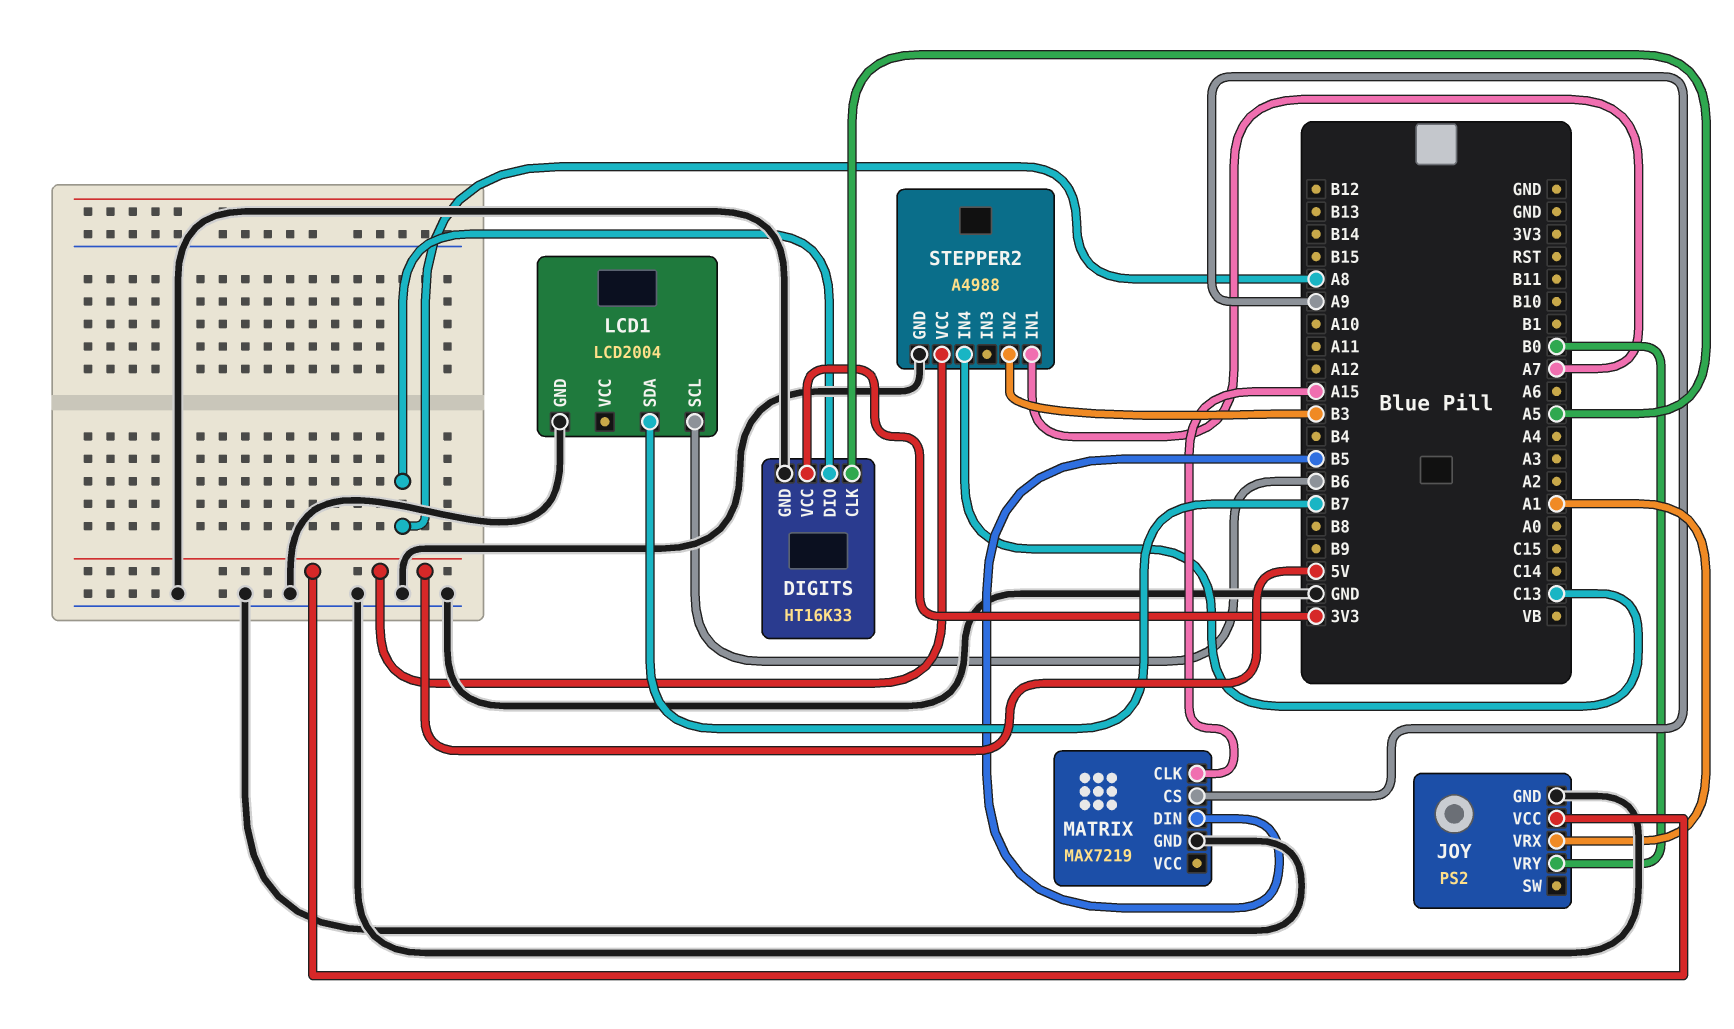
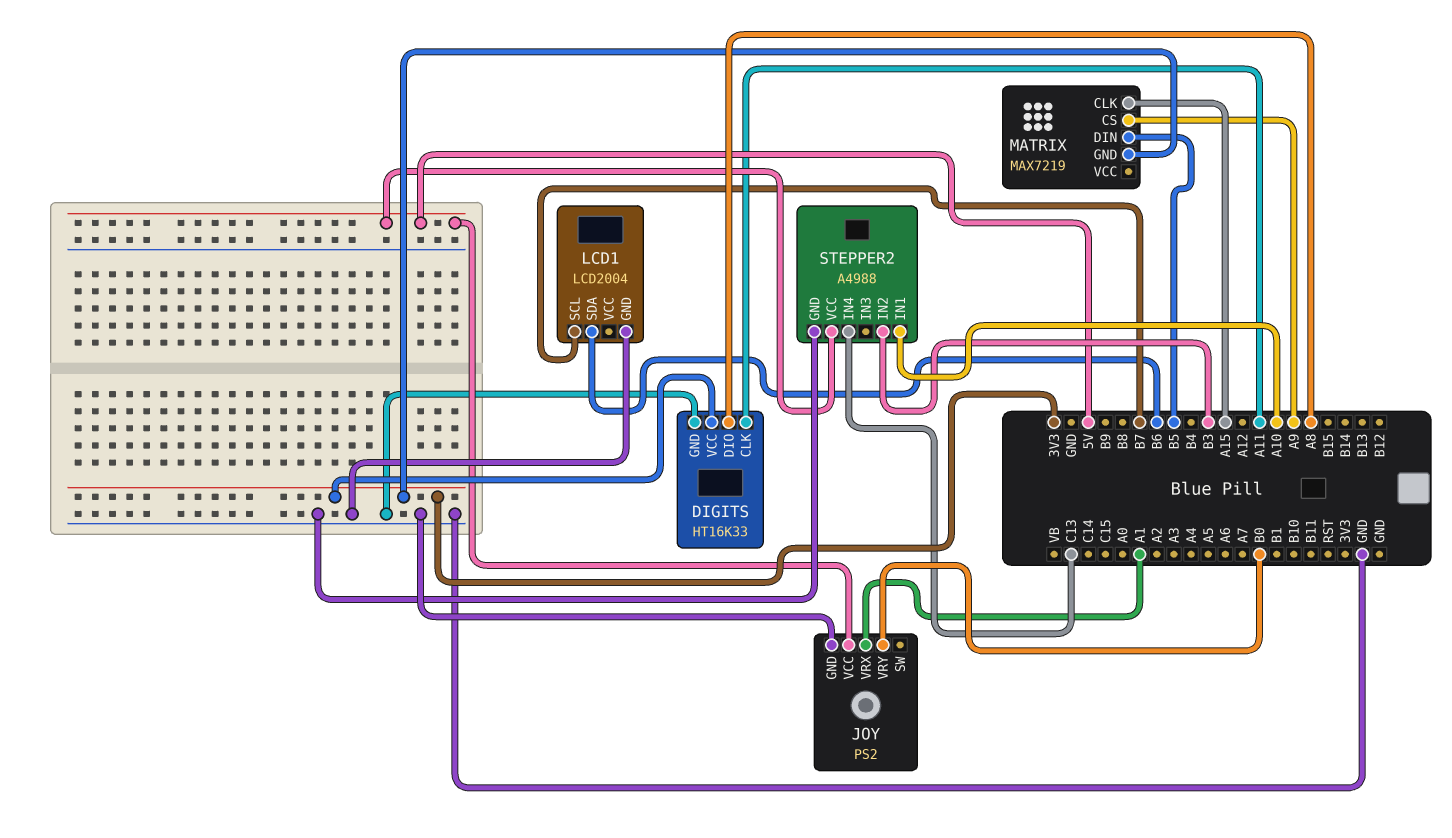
DIGITS pin CLK: A5 -> A11
LCD1 pin SCL: B6 -> B7
LCD1 pin SDA: B7 -> B6
MATRIX pin GND: GND -> 3V3
STEPPER2 pin IN1: A7 -> A10

